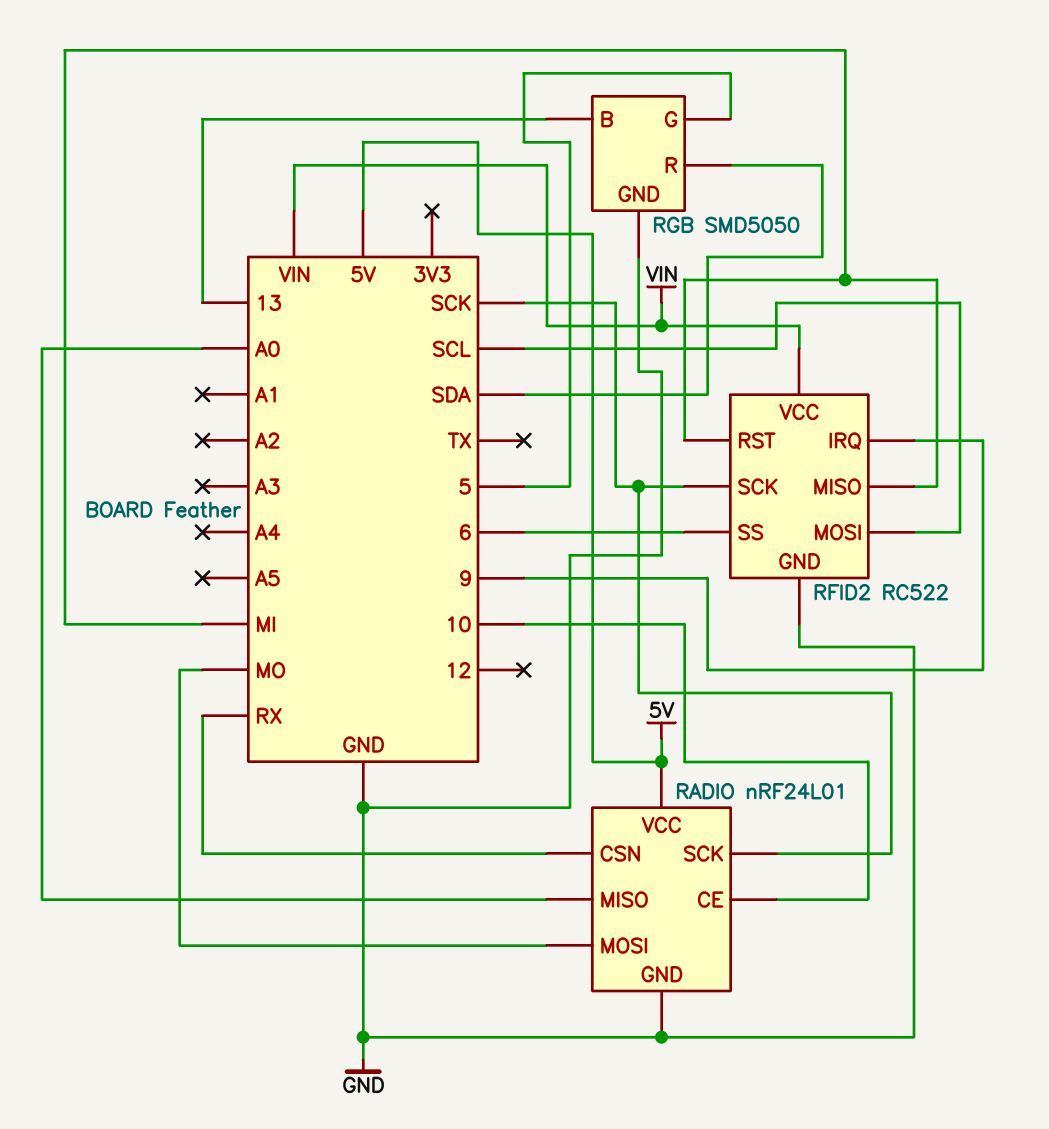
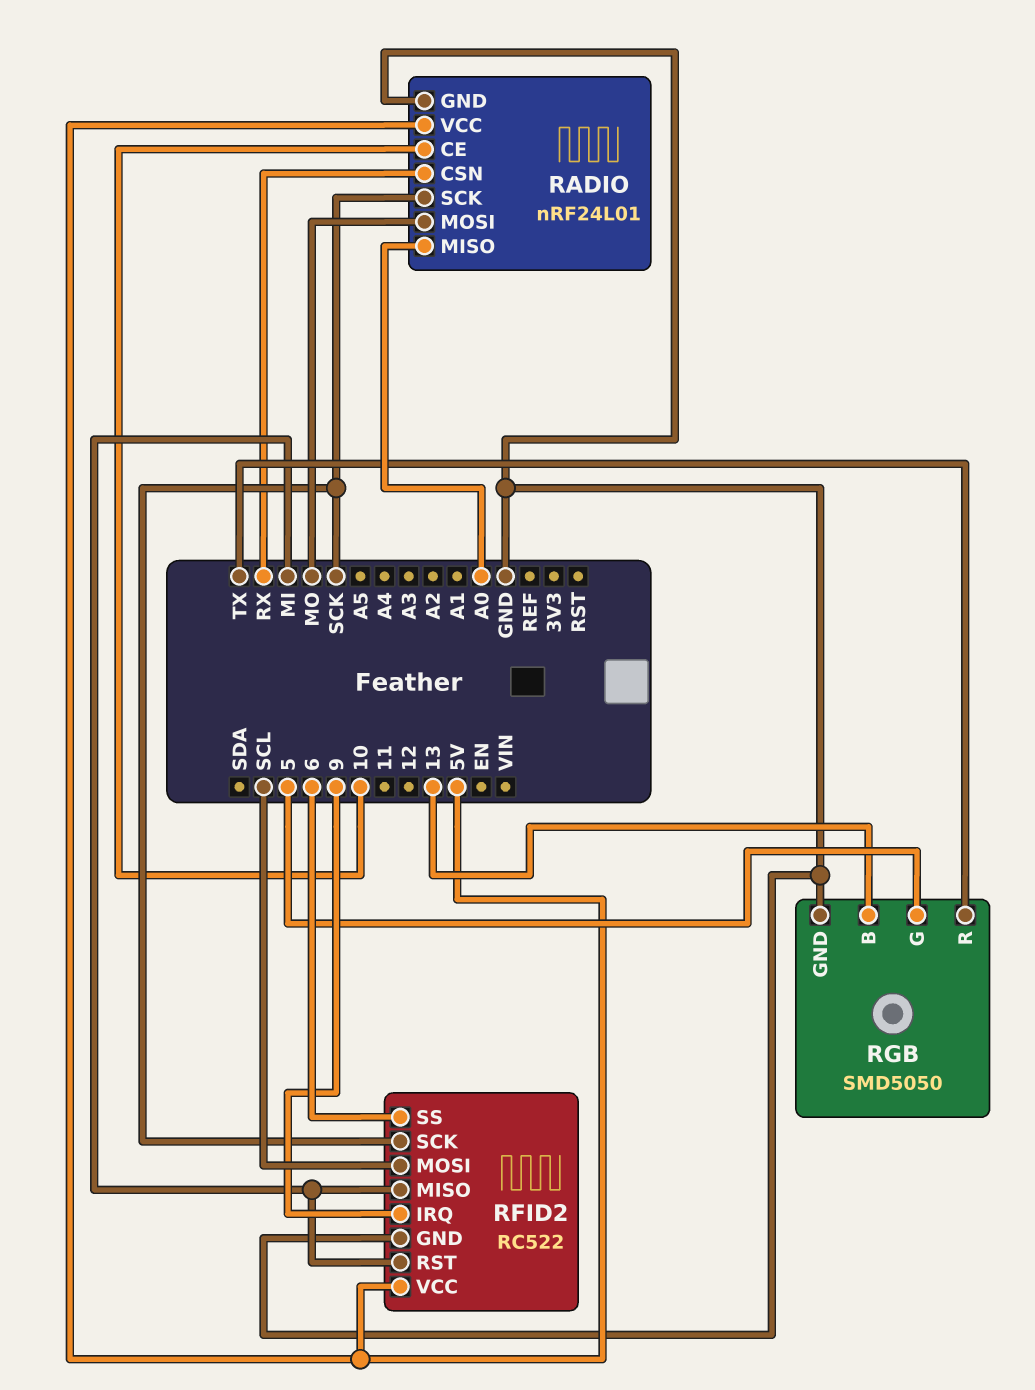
RFID2 pin VCC: VIN -> 5V
RGB pin R: SDA -> TX

